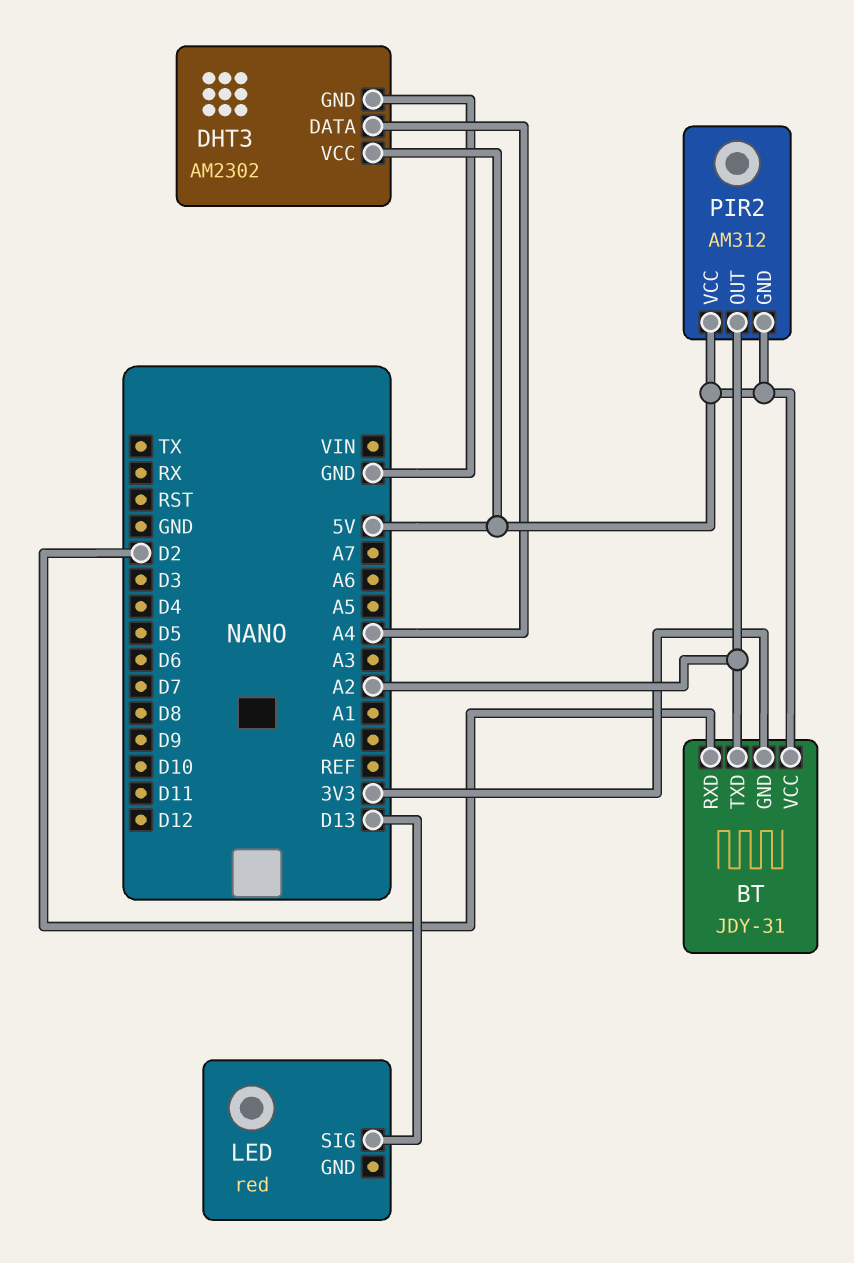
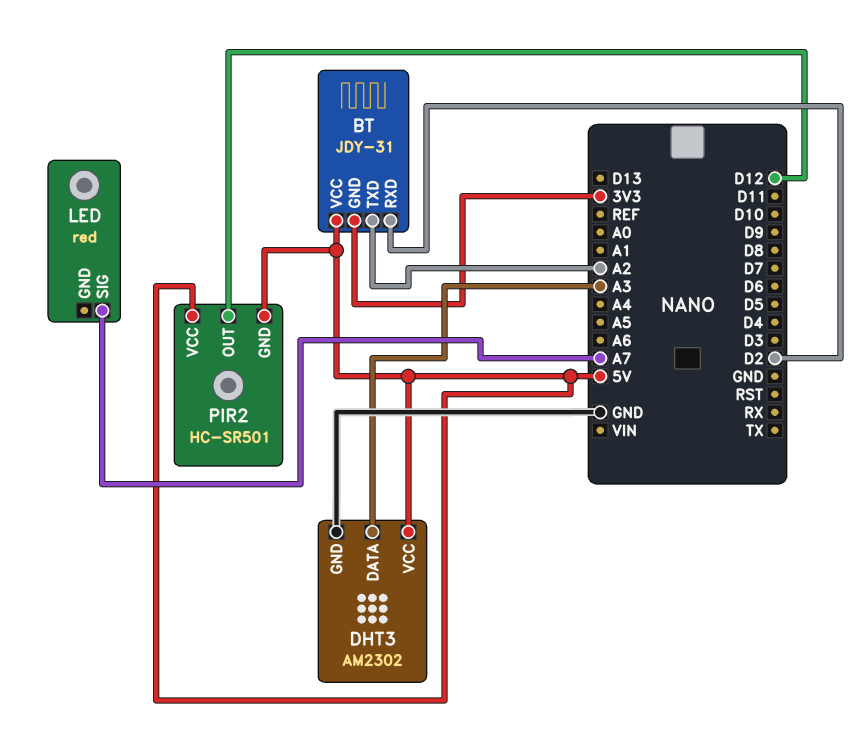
DHT3 pin DATA: A4 -> A3
LED pin SIG: D13 -> A7
PIR2: AM312 -> HC-SR501
PIR2 pin OUT: A2 -> D12

